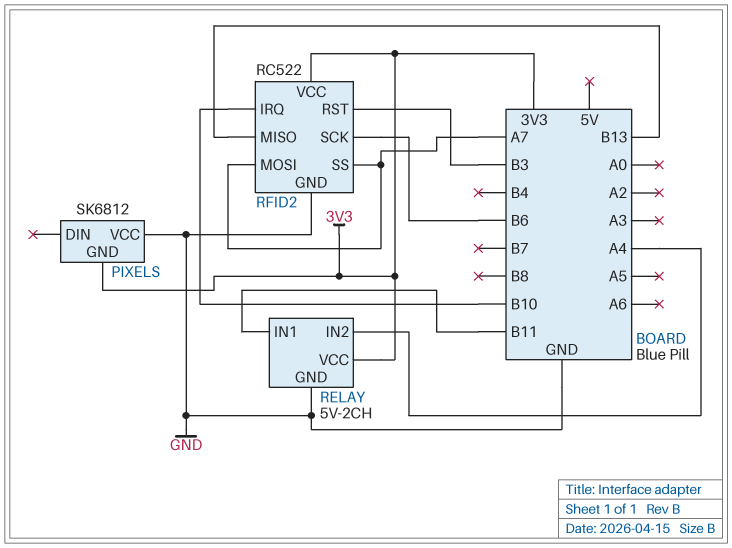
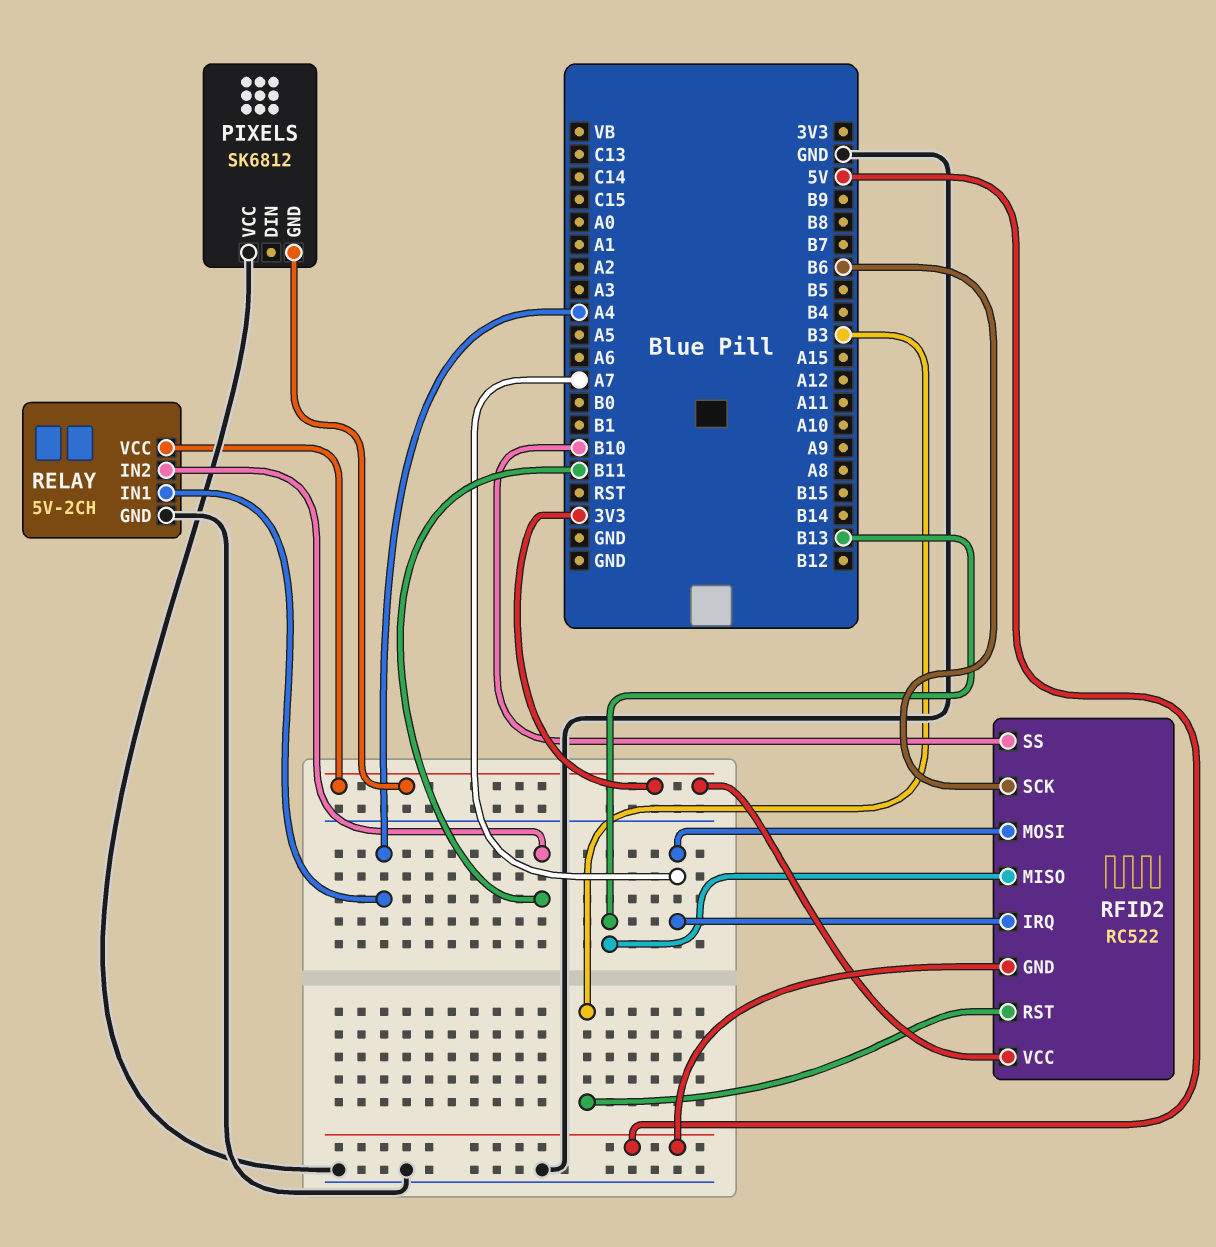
RELAY pin IN1: B11 -> A4
RELAY pin IN2: A4 -> B11
RFID2 pin GND: GND -> 5V
RFID2 pin IRQ: B10 -> A7
RFID2 pin SS: A7 -> B10

